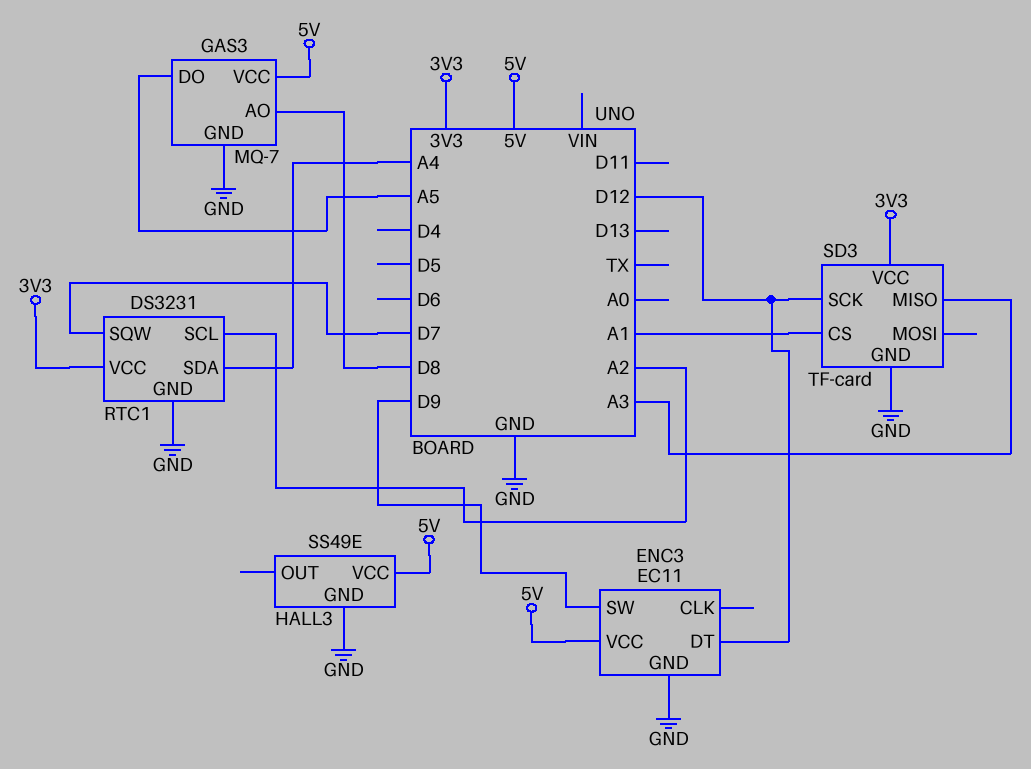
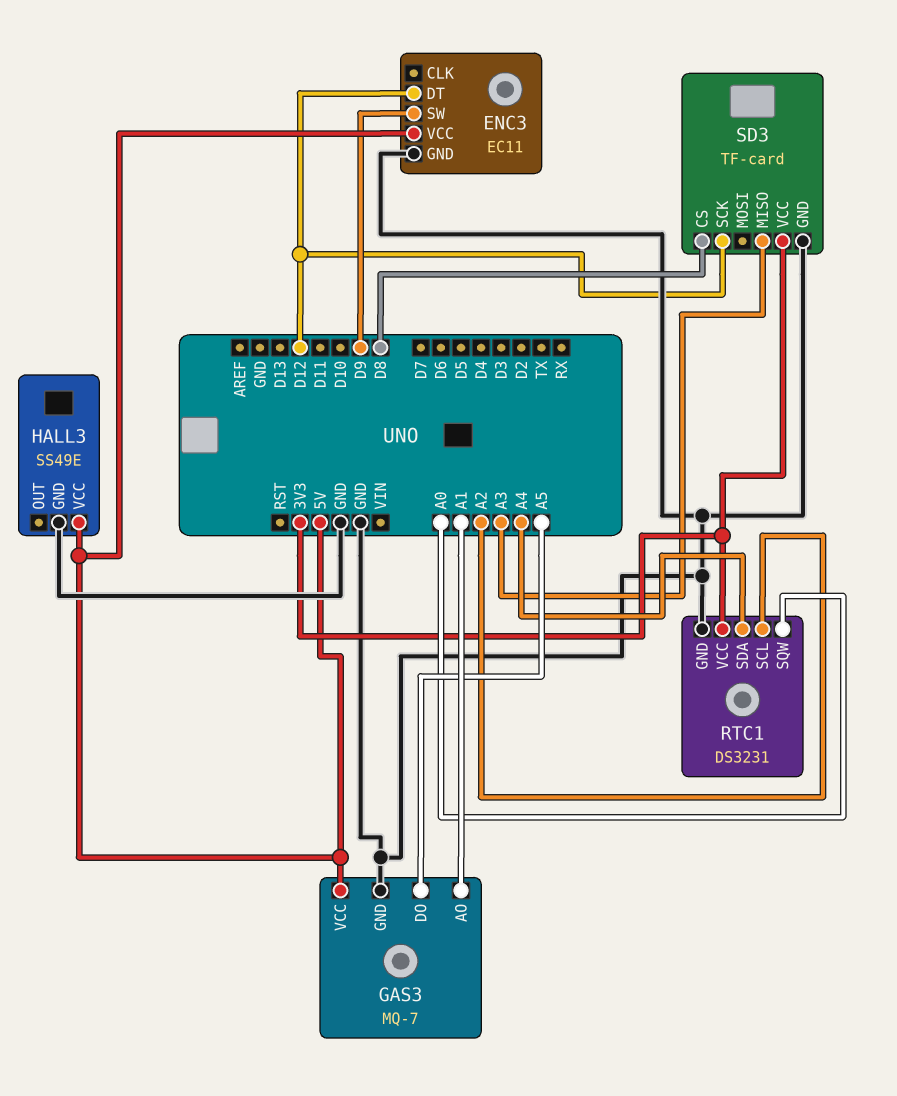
GAS3 pin AO: D8 -> A1
RTC1 pin SQW: D7 -> A0
SD3 pin CS: A1 -> D8

